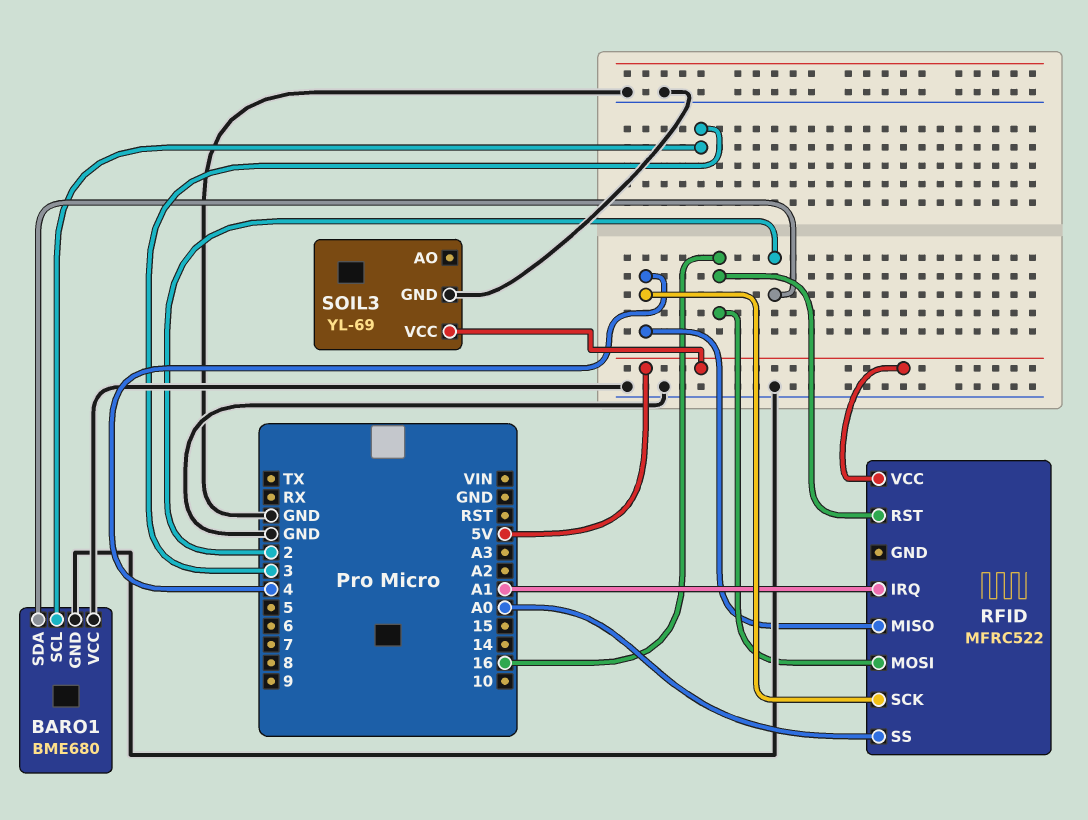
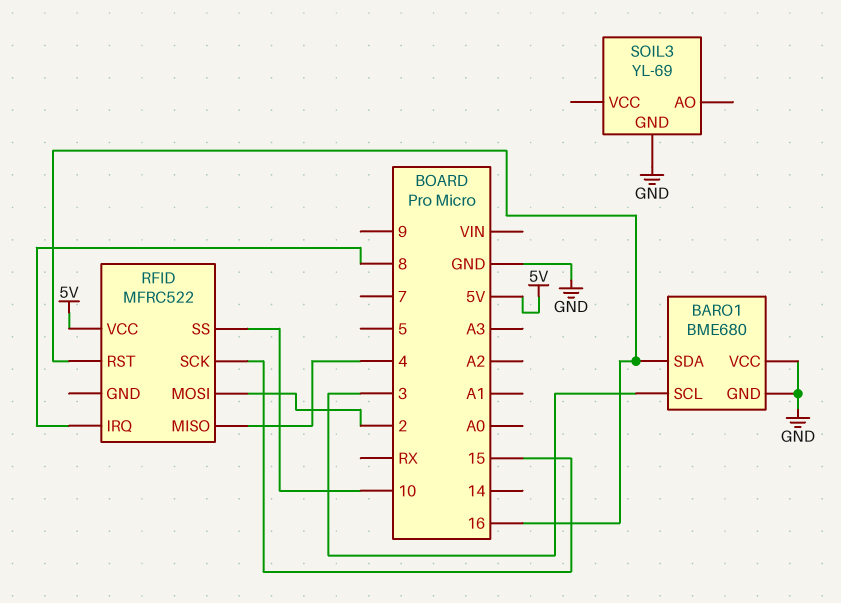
BARO1 pin SDA: 2 -> 16
RFID pin IRQ: A1 -> 8
RFID pin MOSI: 16 -> 2
RFID pin SCK: 4 -> 15
RFID pin SS: A0 -> 10
SOIL3 pin VCC: 5V -> none

